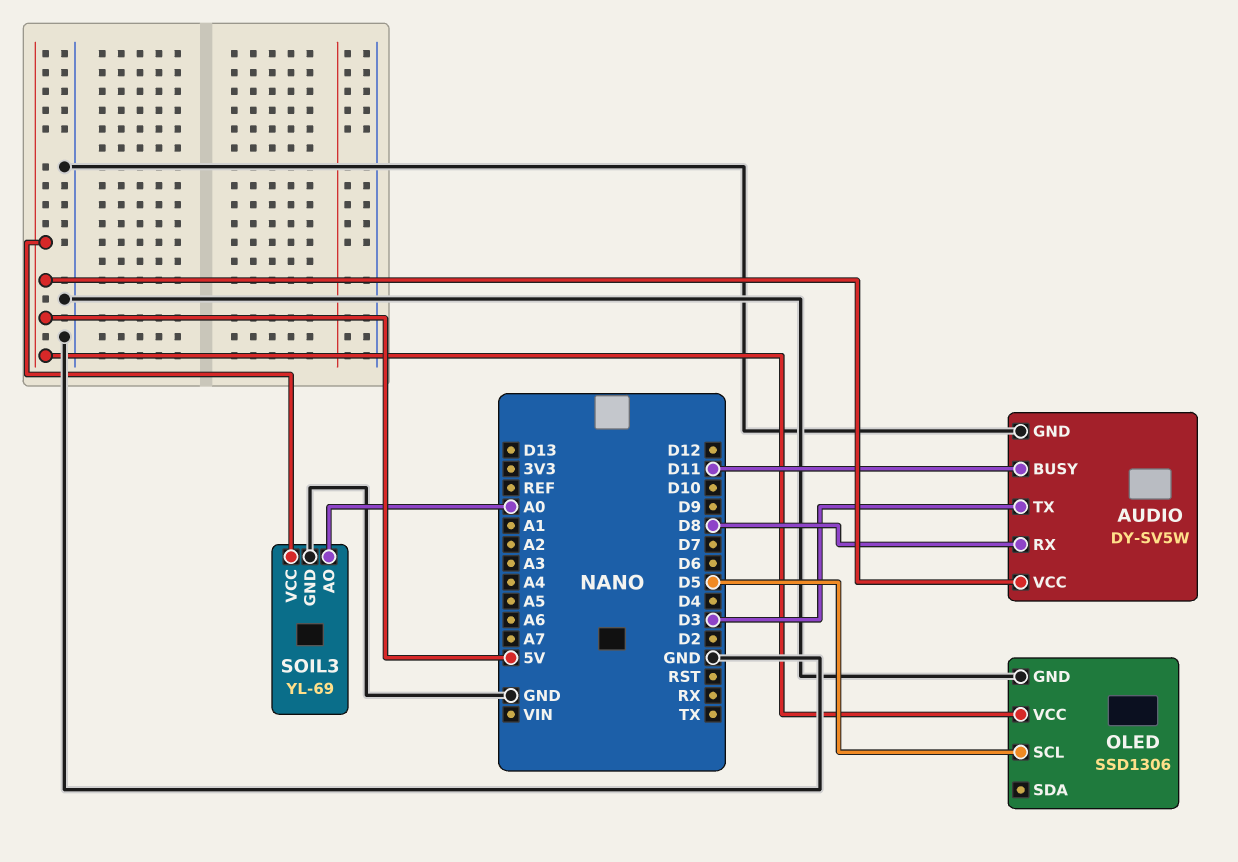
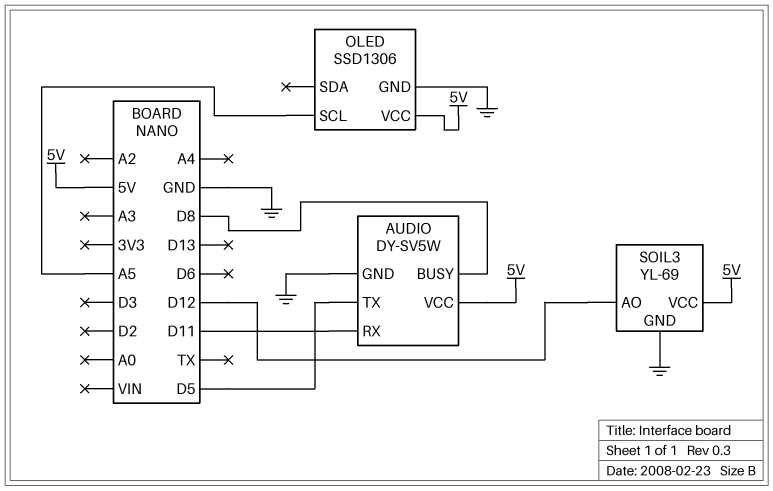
AUDIO pin BUSY: D11 -> D8
AUDIO pin RX: D8 -> D11
AUDIO pin TX: D3 -> D5
OLED pin SCL: D5 -> A5
SOIL3 pin AO: A0 -> D12

